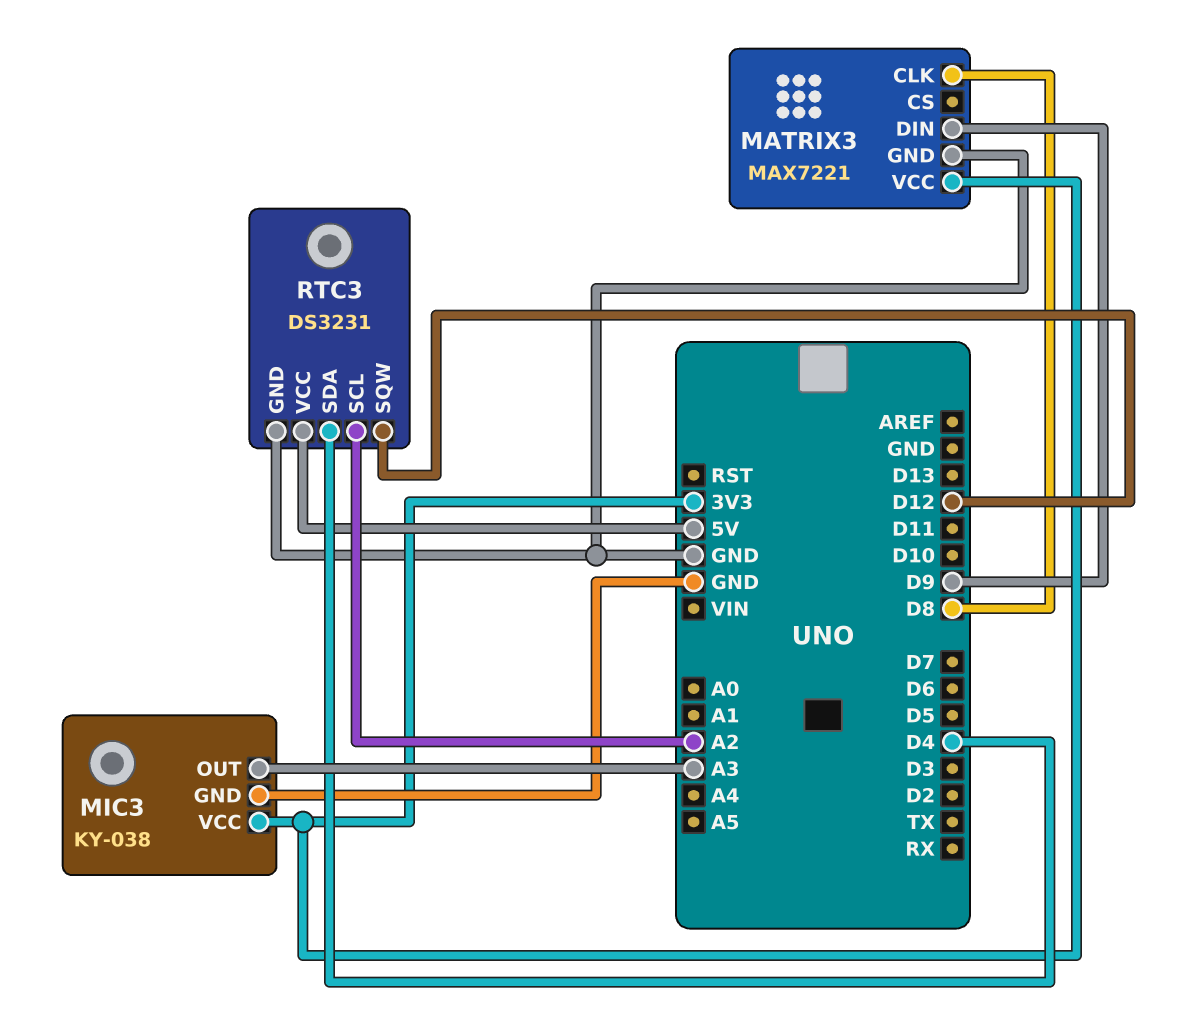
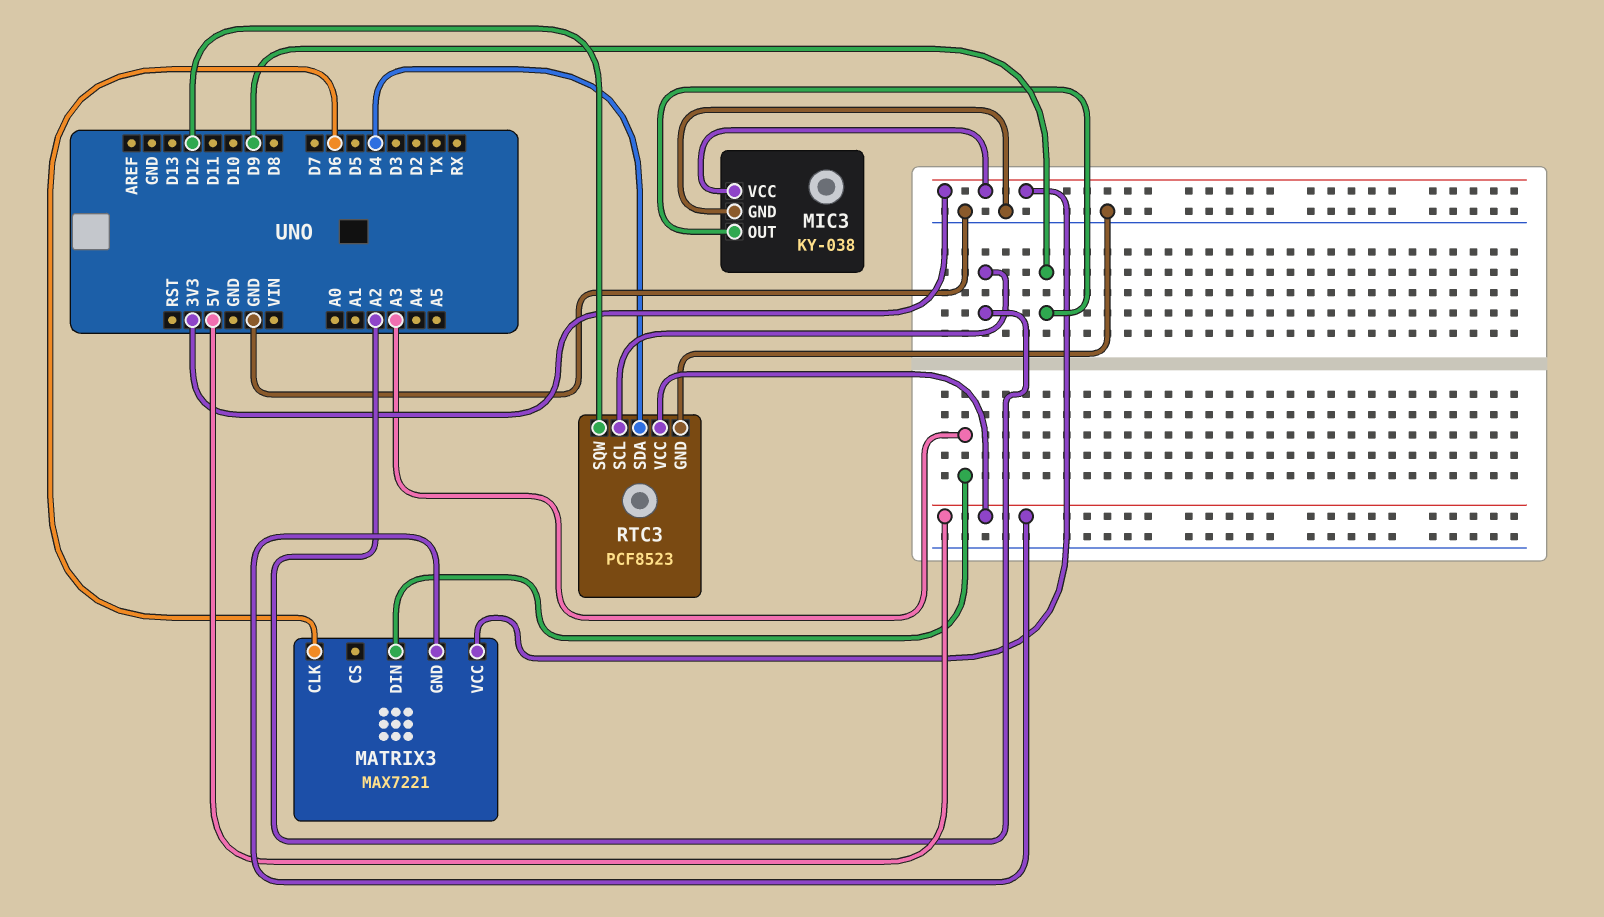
MATRIX3 pin CLK: D8 -> D6
MATRIX3 pin DIN: D9 -> A3
MATRIX3 pin GND: GND -> 5V
MIC3 pin OUT: A3 -> D9
RTC3: DS3231 -> PCF8523

